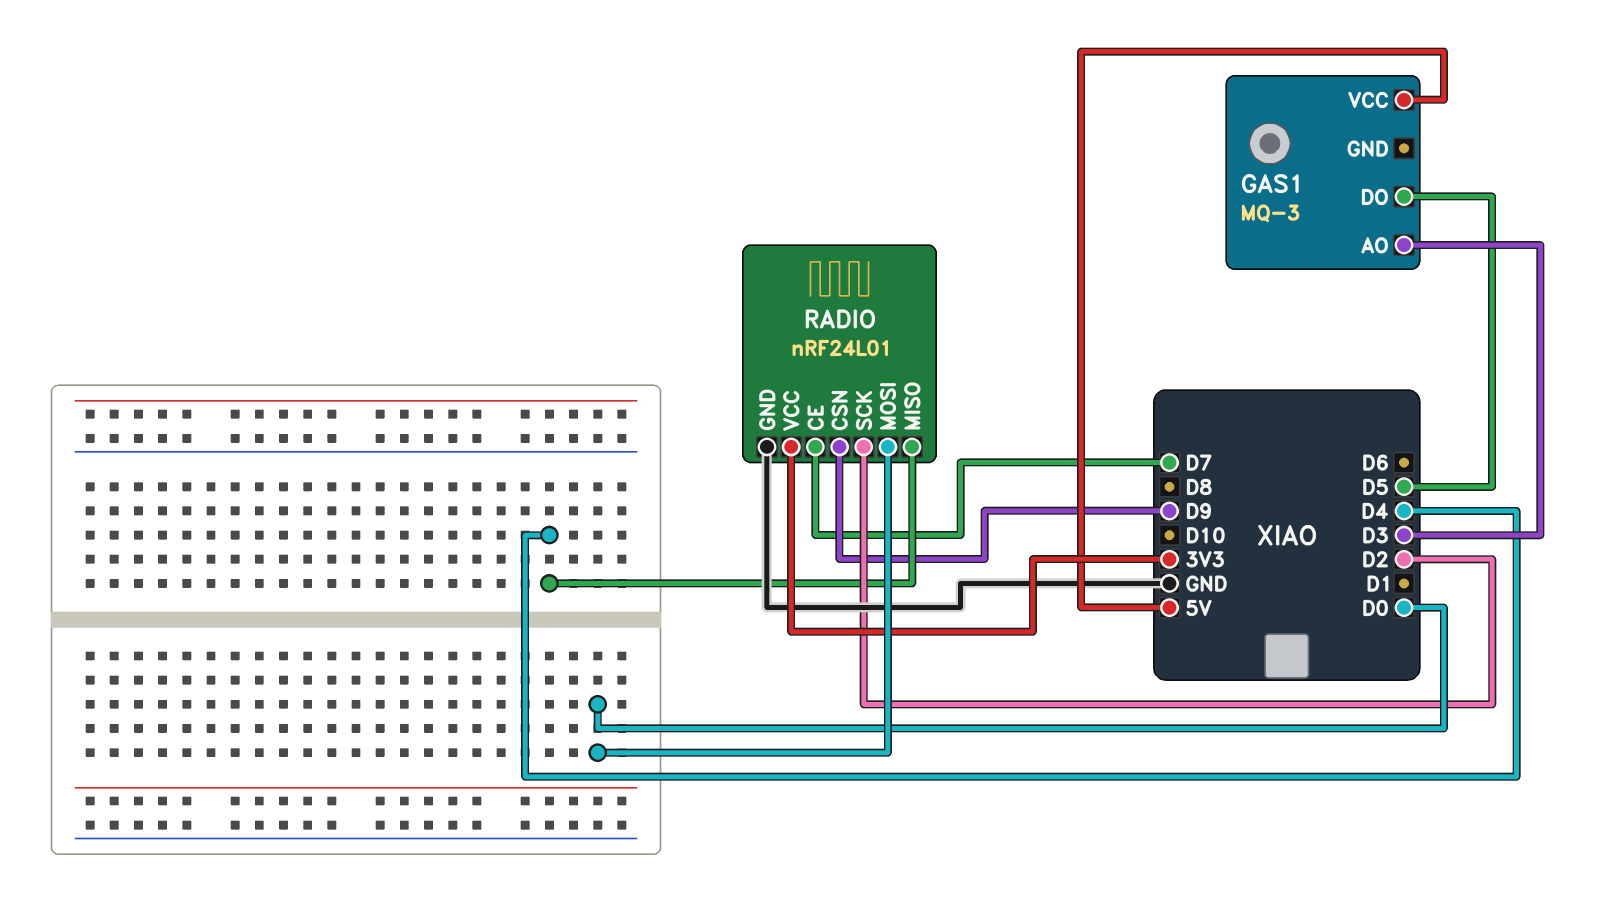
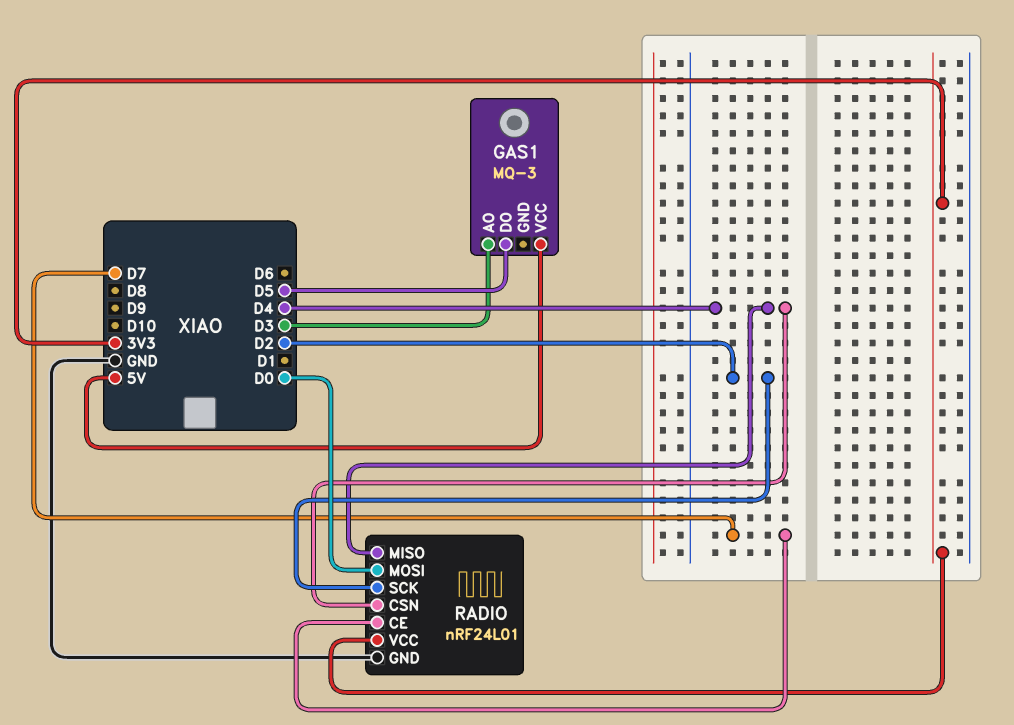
RADIO pin CSN: D9 -> D4

